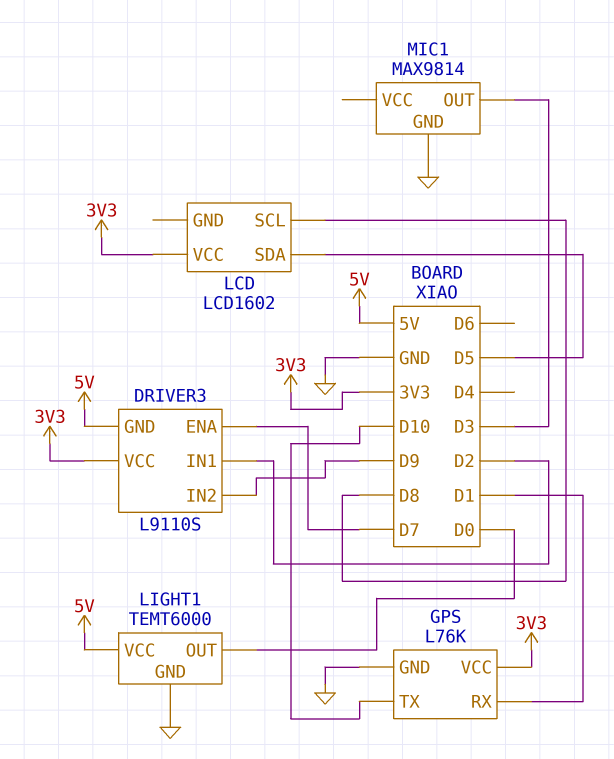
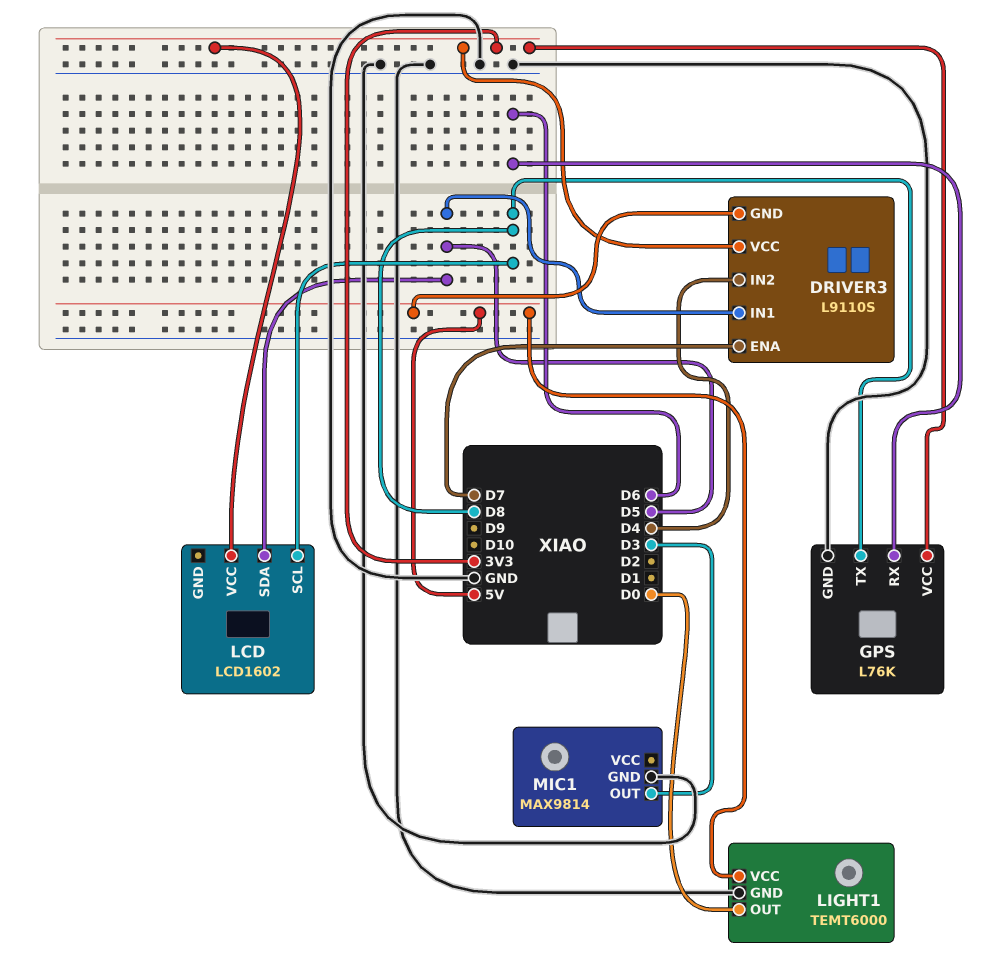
DRIVER3 pin IN1: D2 -> D5
DRIVER3 pin IN2: D9 -> D4
GPS pin RX: D1 -> D6
GPS pin TX: D10 -> D8

